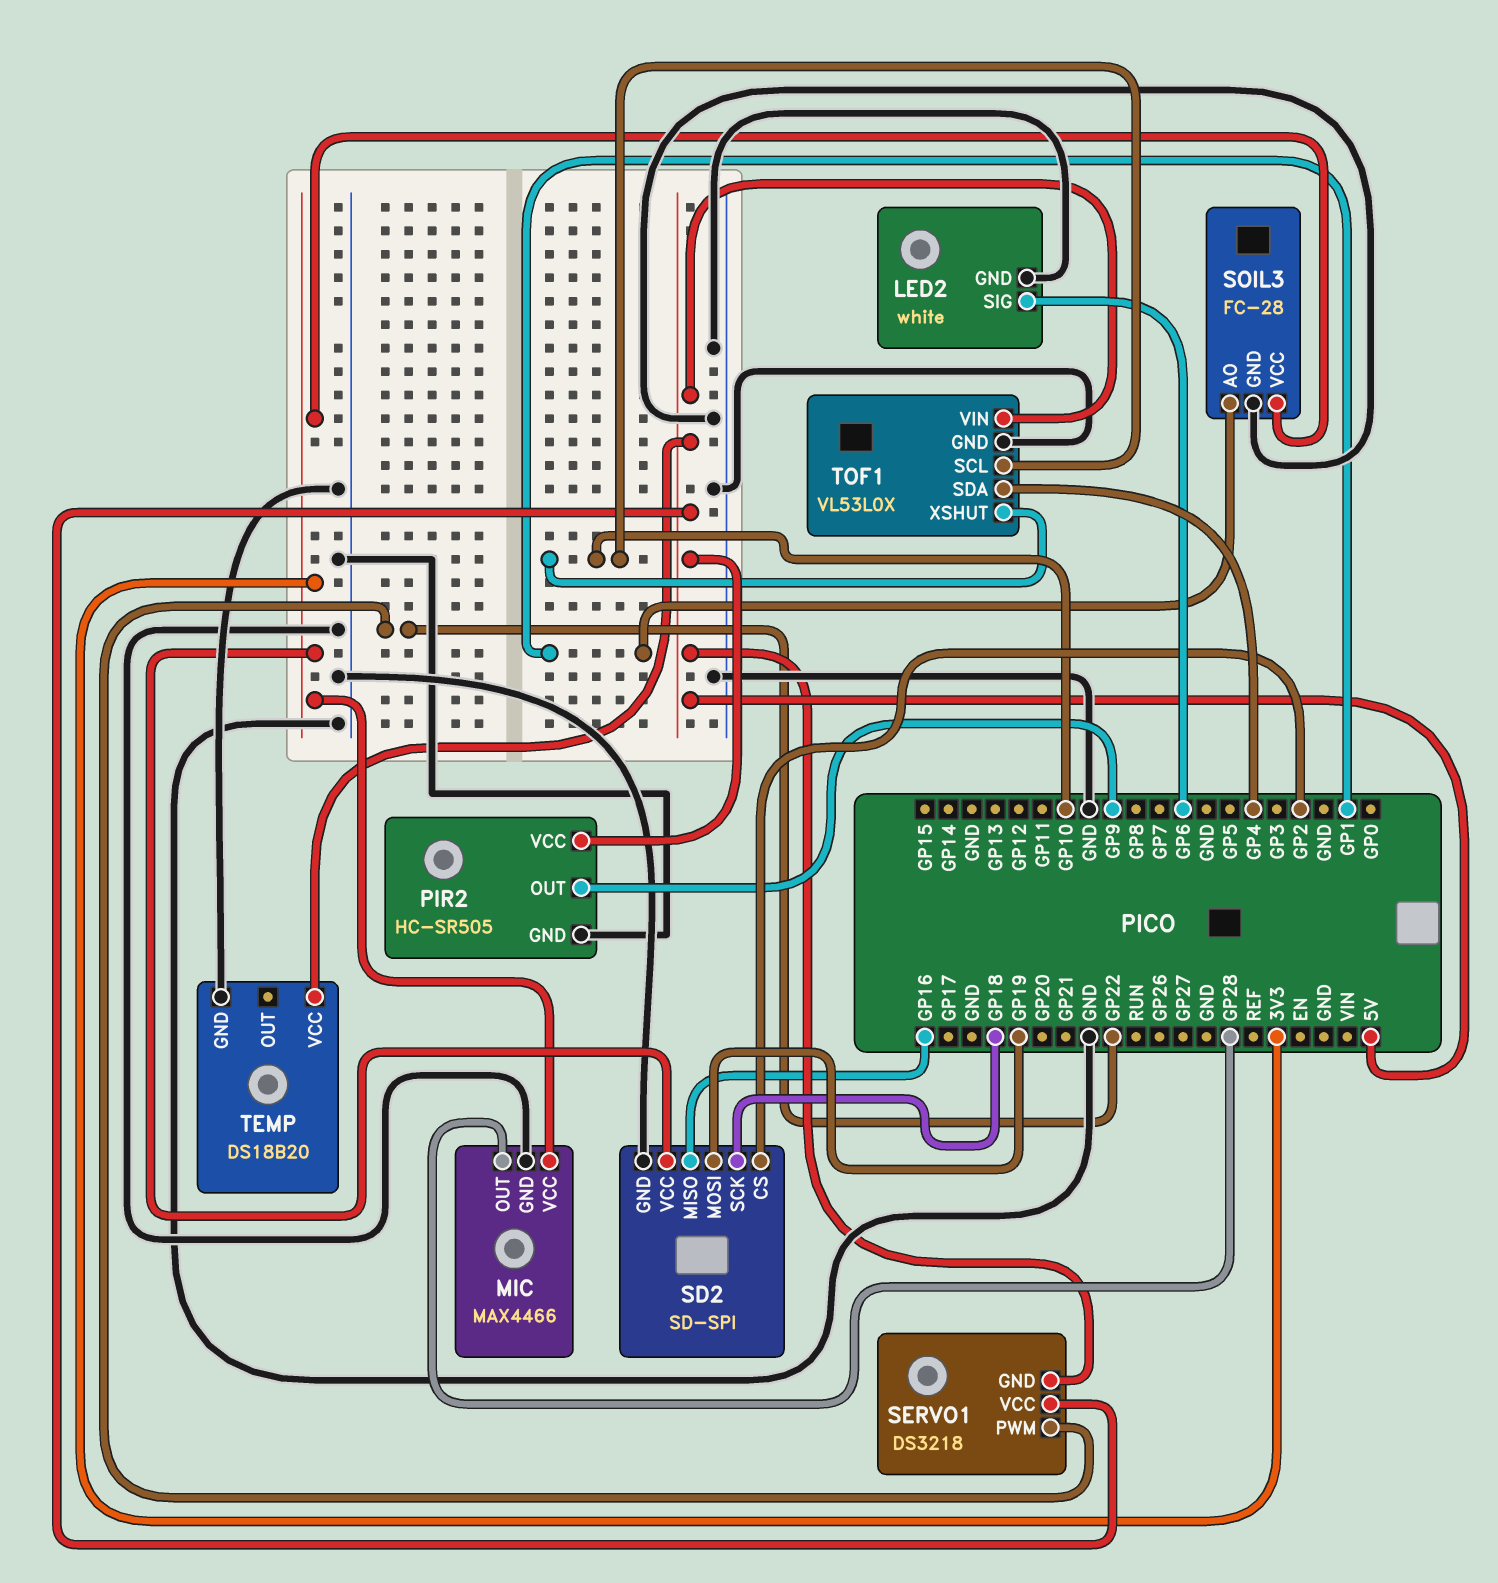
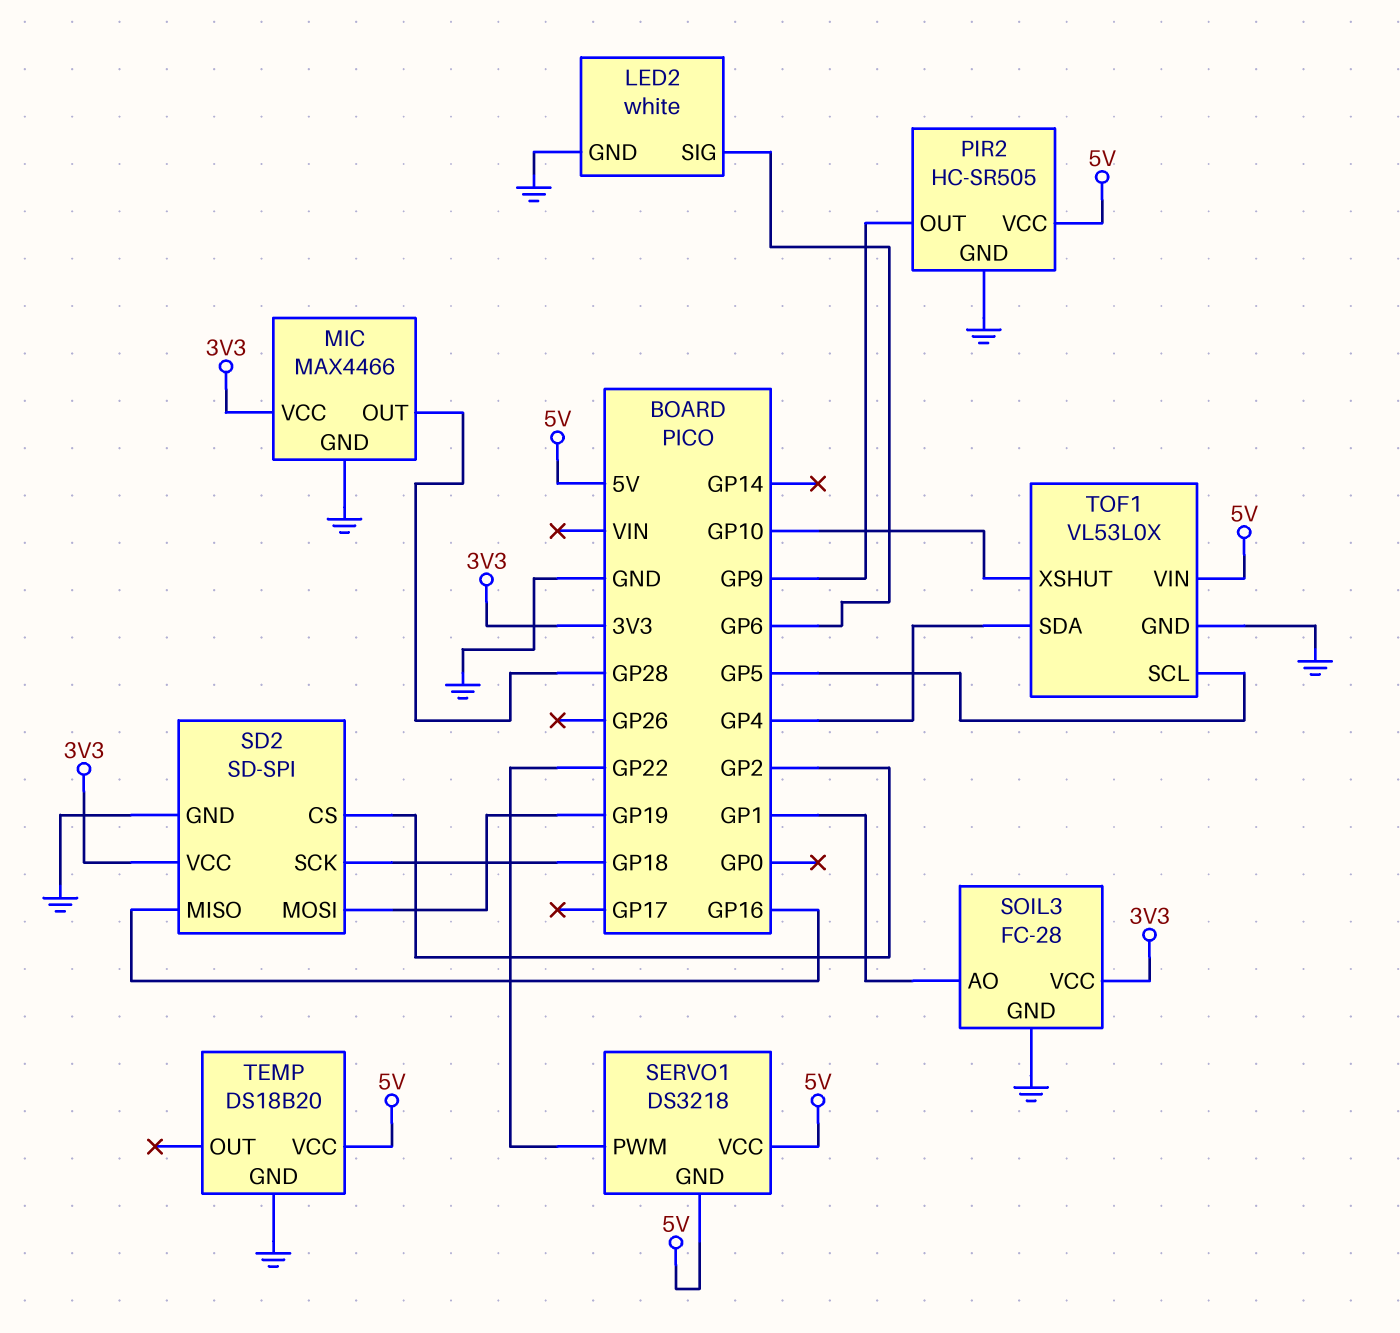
TOF1 pin SCL: GP10 -> GP5

